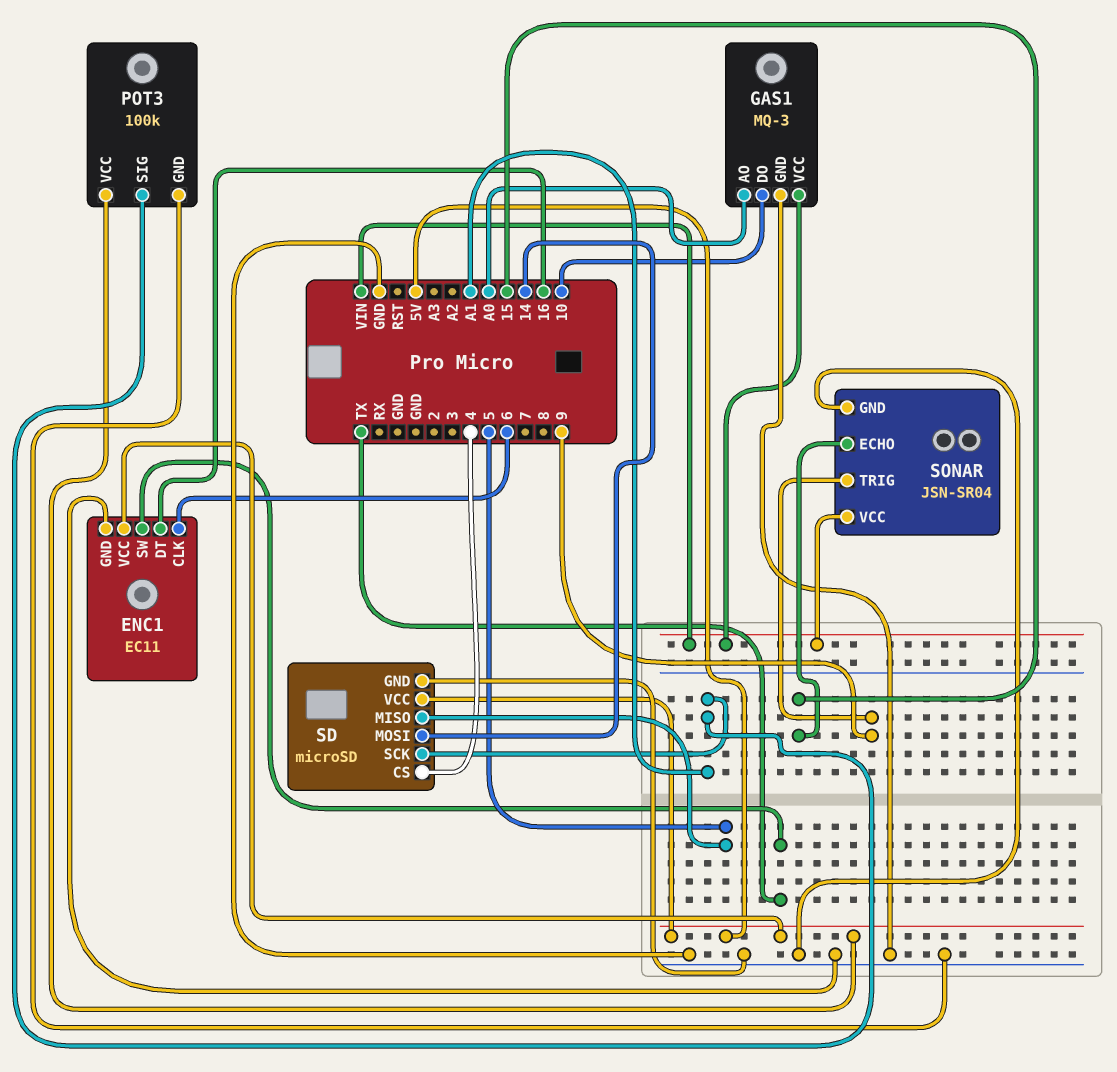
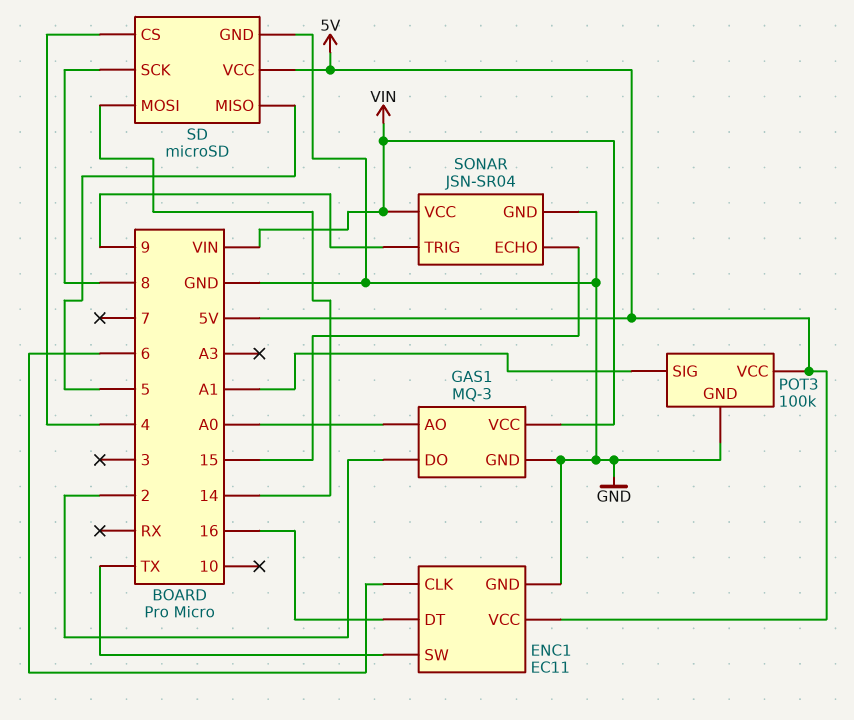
GAS1 pin DO: 10 -> 2
SD pin SCK: A1 -> 8

